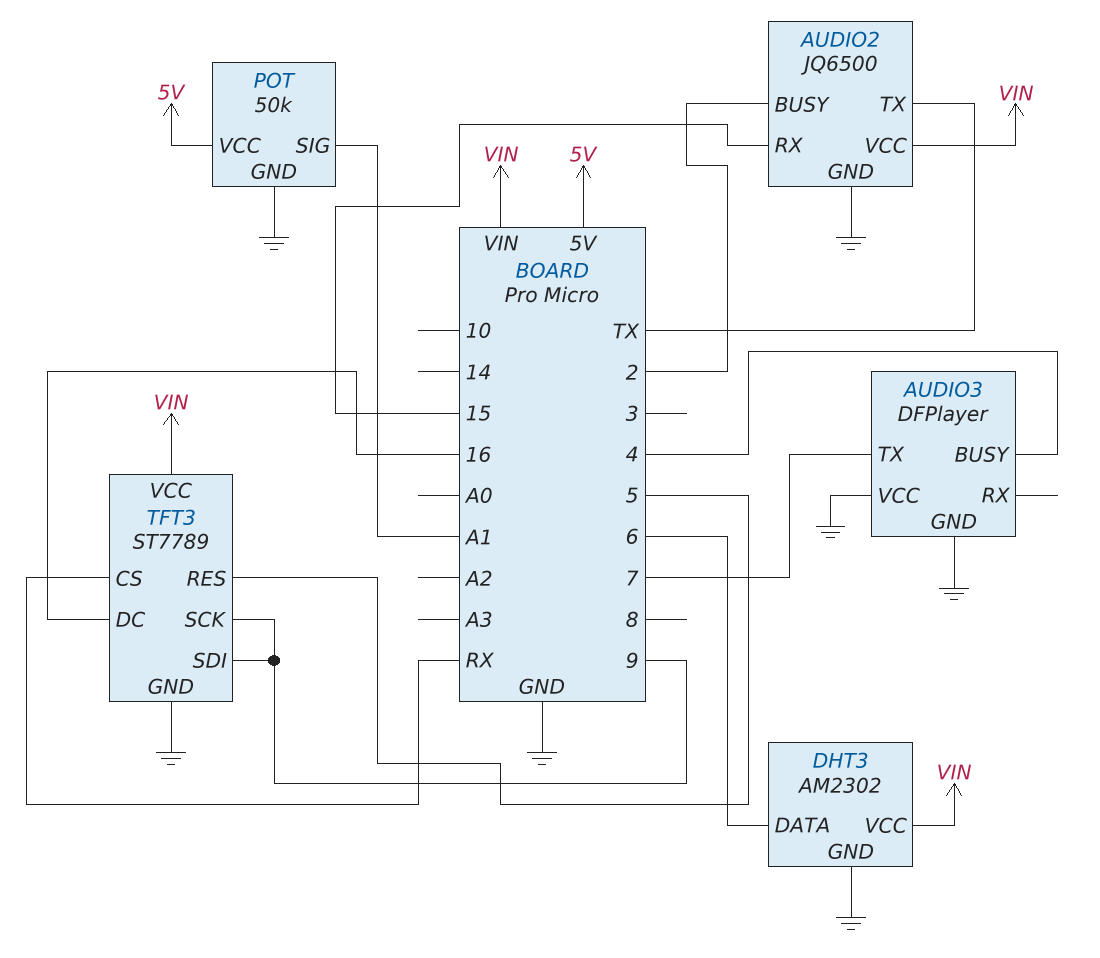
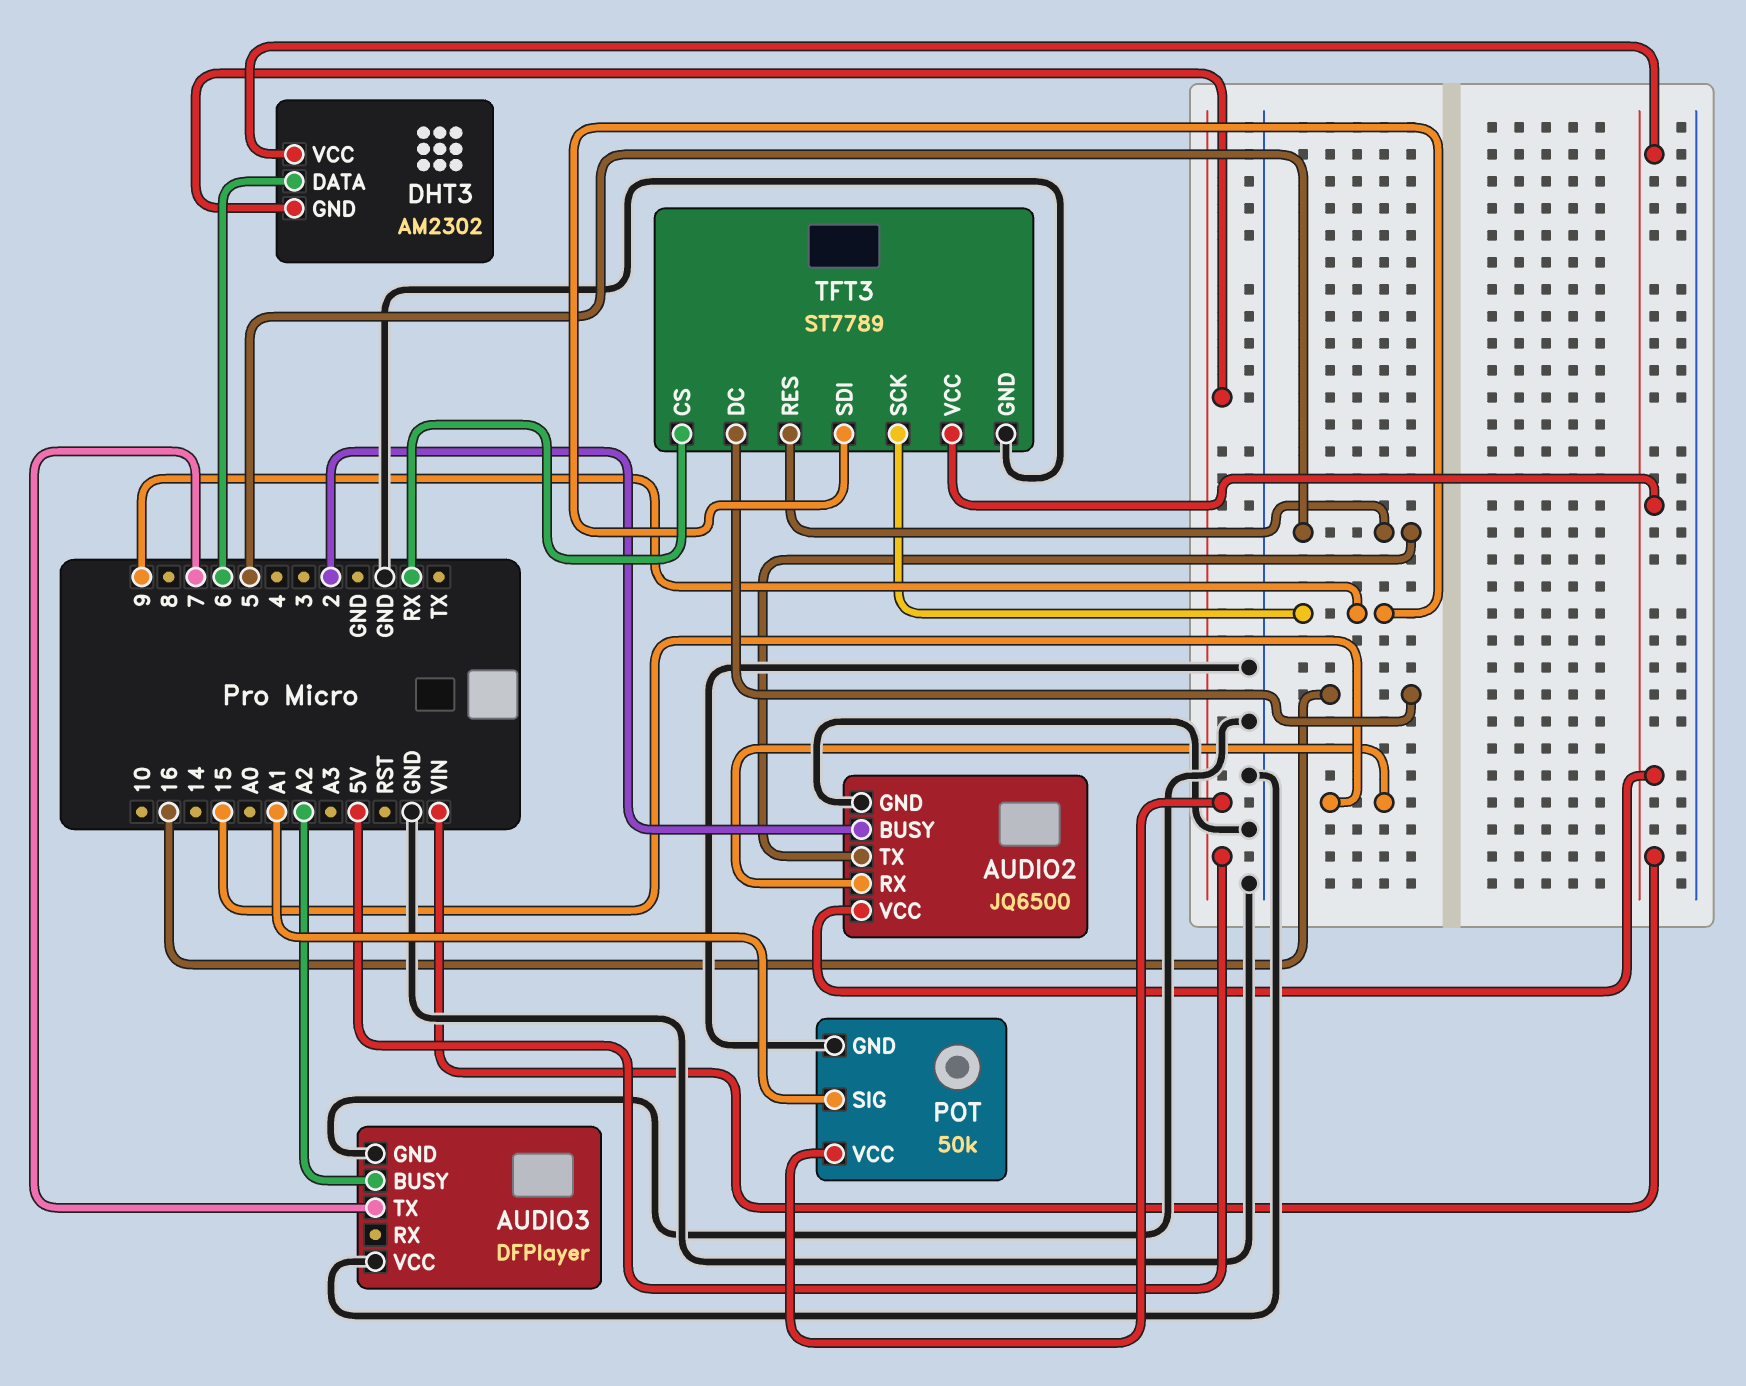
AUDIO2 pin TX: TX -> 5
AUDIO3 pin BUSY: 4 -> A2
DHT3 pin GND: GND -> 5V

